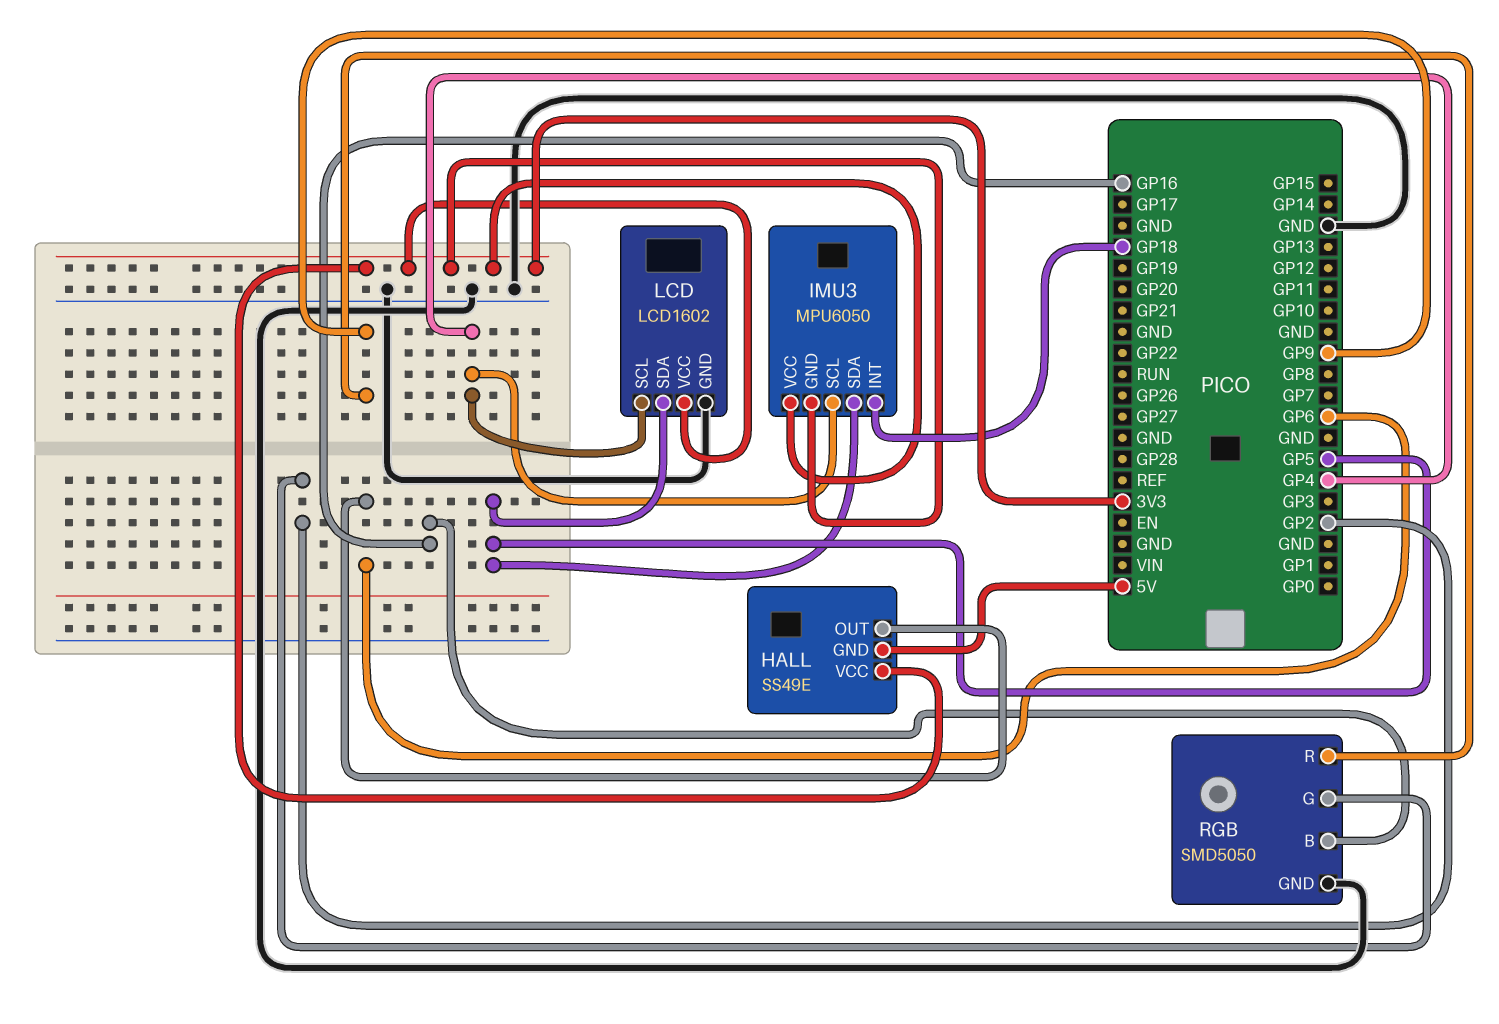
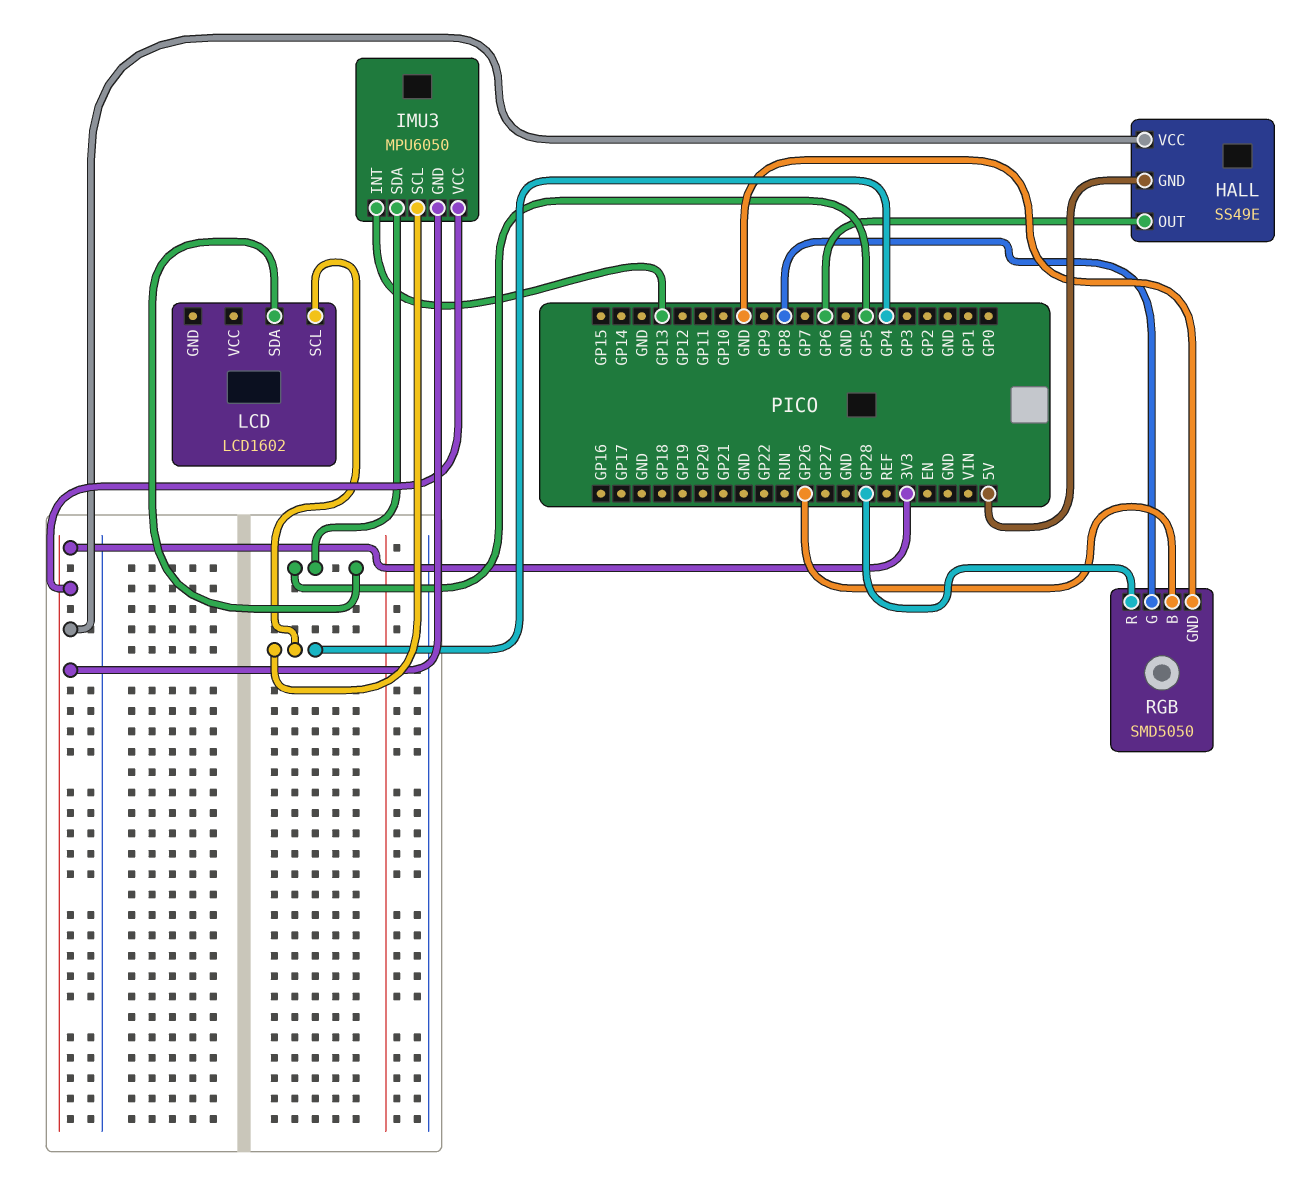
IMU3 pin INT: GP18 -> GP13
LCD pin GND: GND -> none
LCD pin VCC: 3V3 -> none
RGB pin B: GP16 -> GP26
RGB pin G: GP2 -> GP8
RGB pin R: GP9 -> GP28

